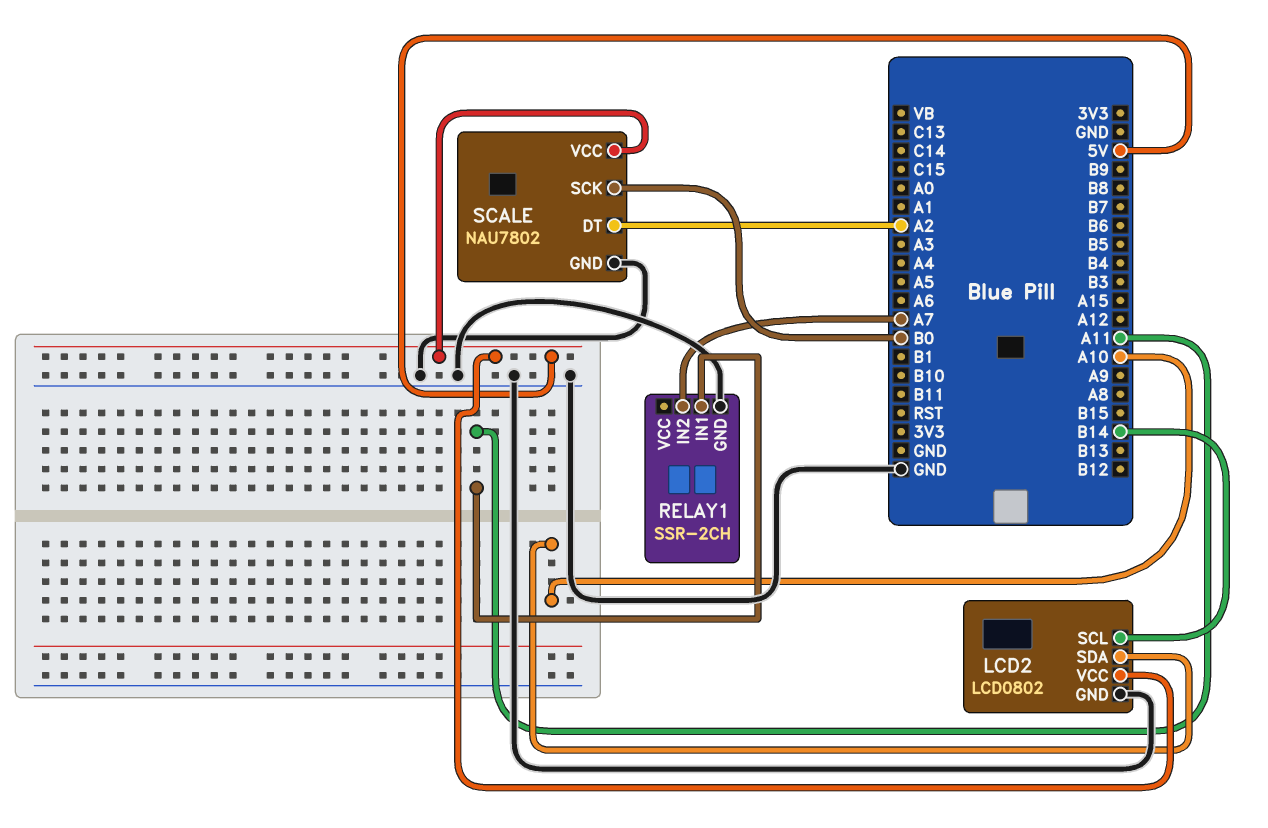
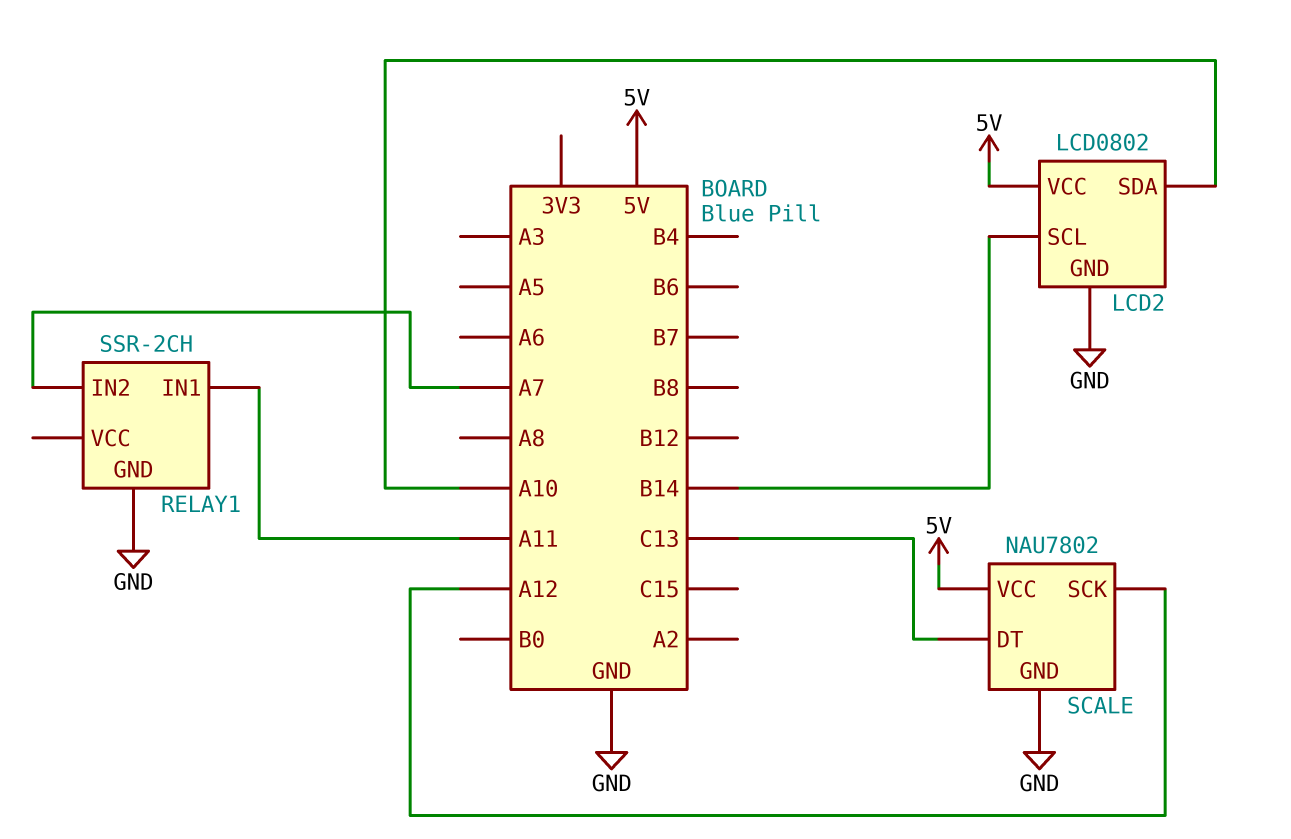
SCALE pin DT: A2 -> C13
SCALE pin SCK: B0 -> A12

